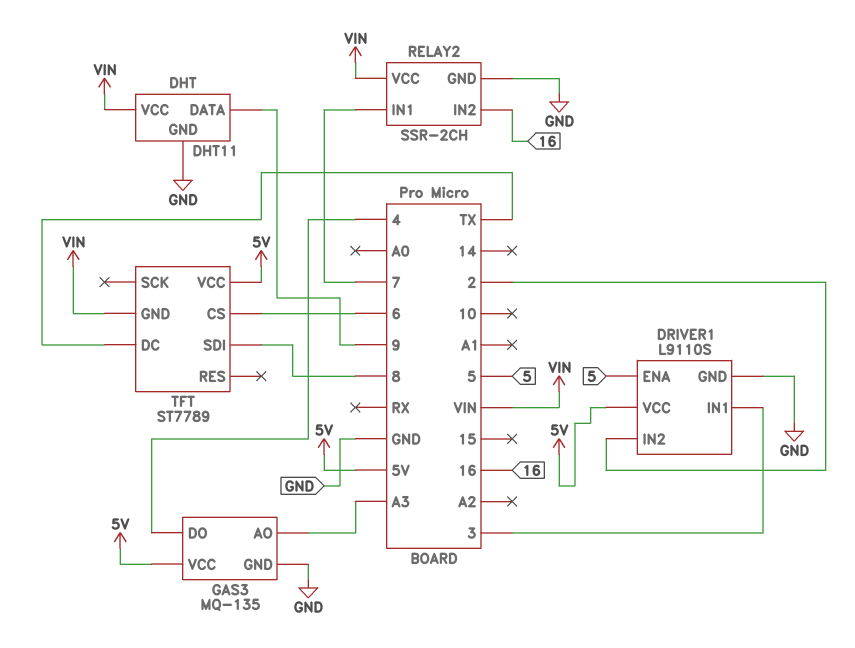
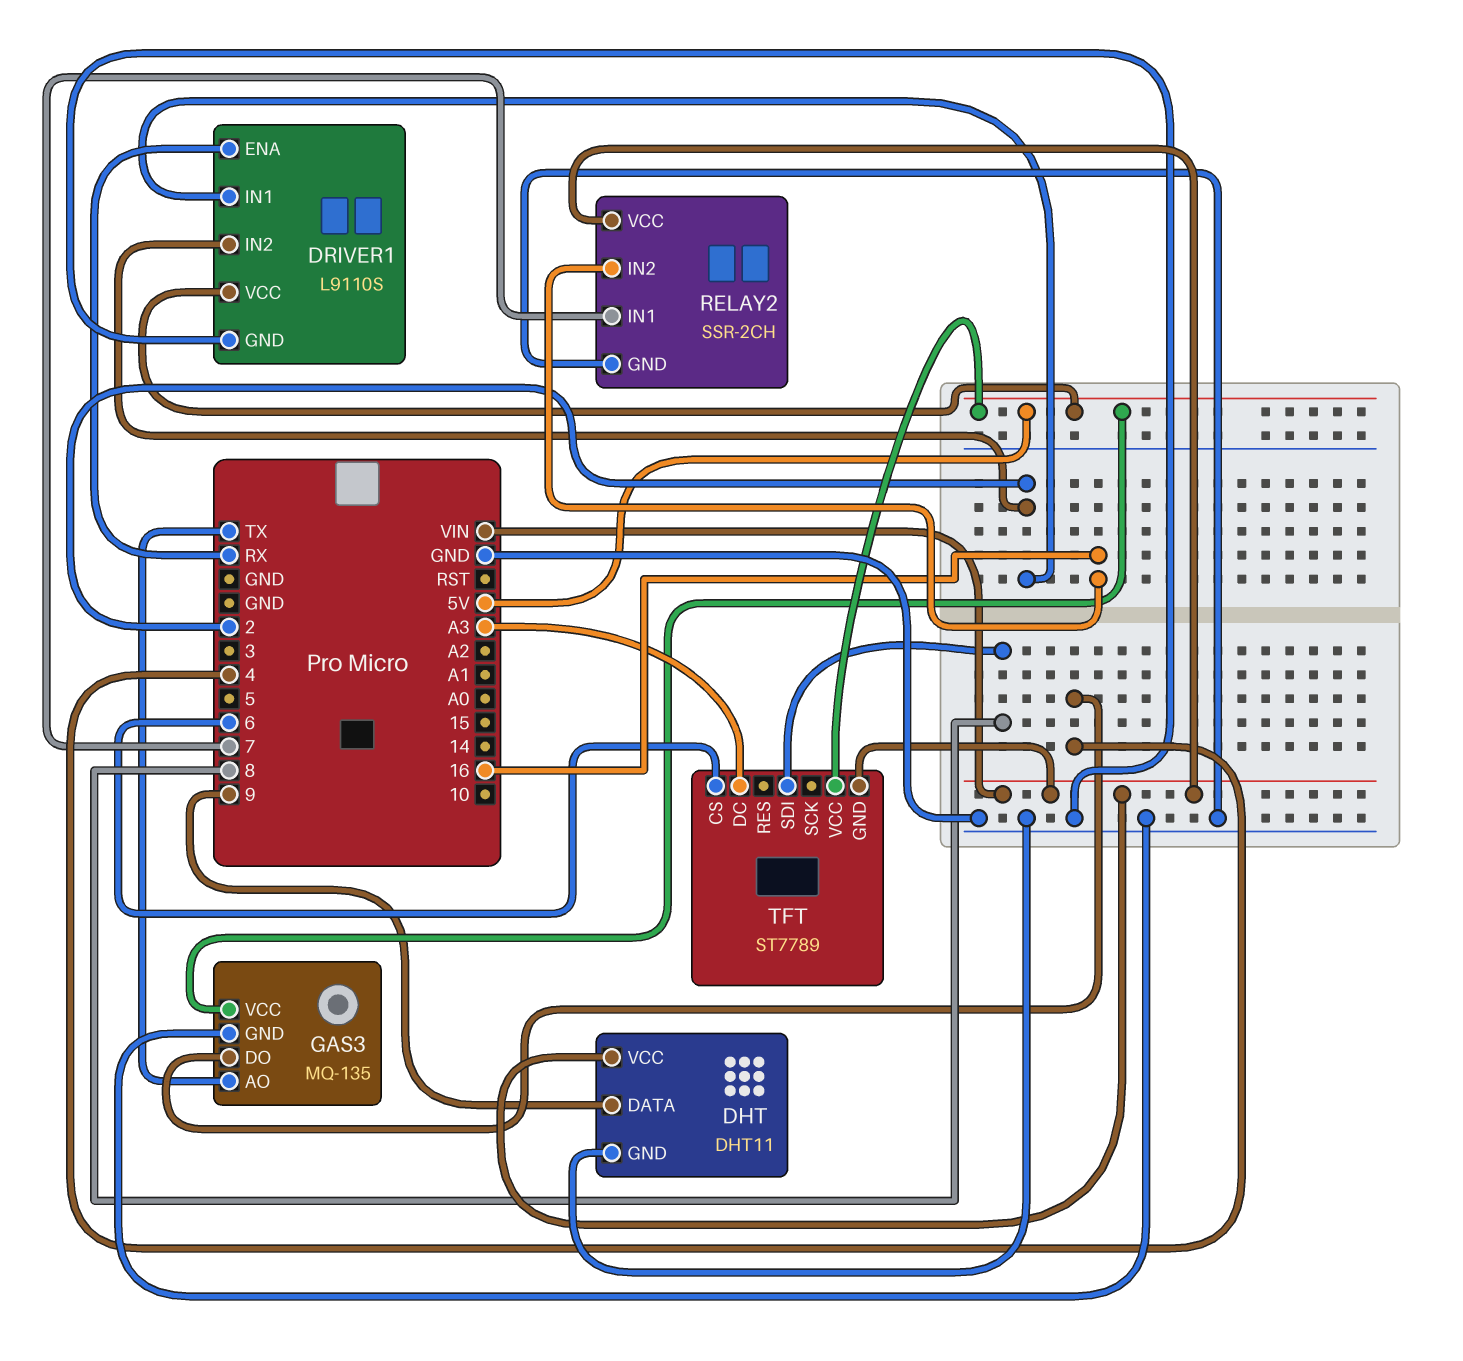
DRIVER1 pin ENA: 5 -> RX
DRIVER1 pin IN1: 3 -> 2
GAS3 pin AO: A3 -> TX
TFT pin DC: TX -> A3

